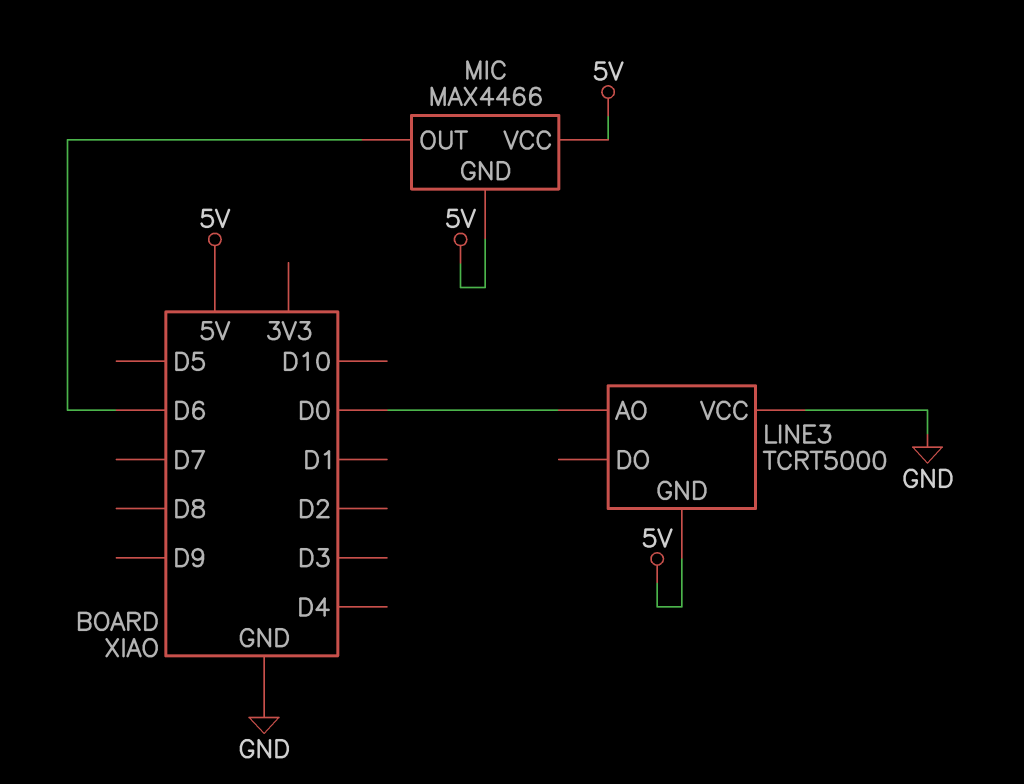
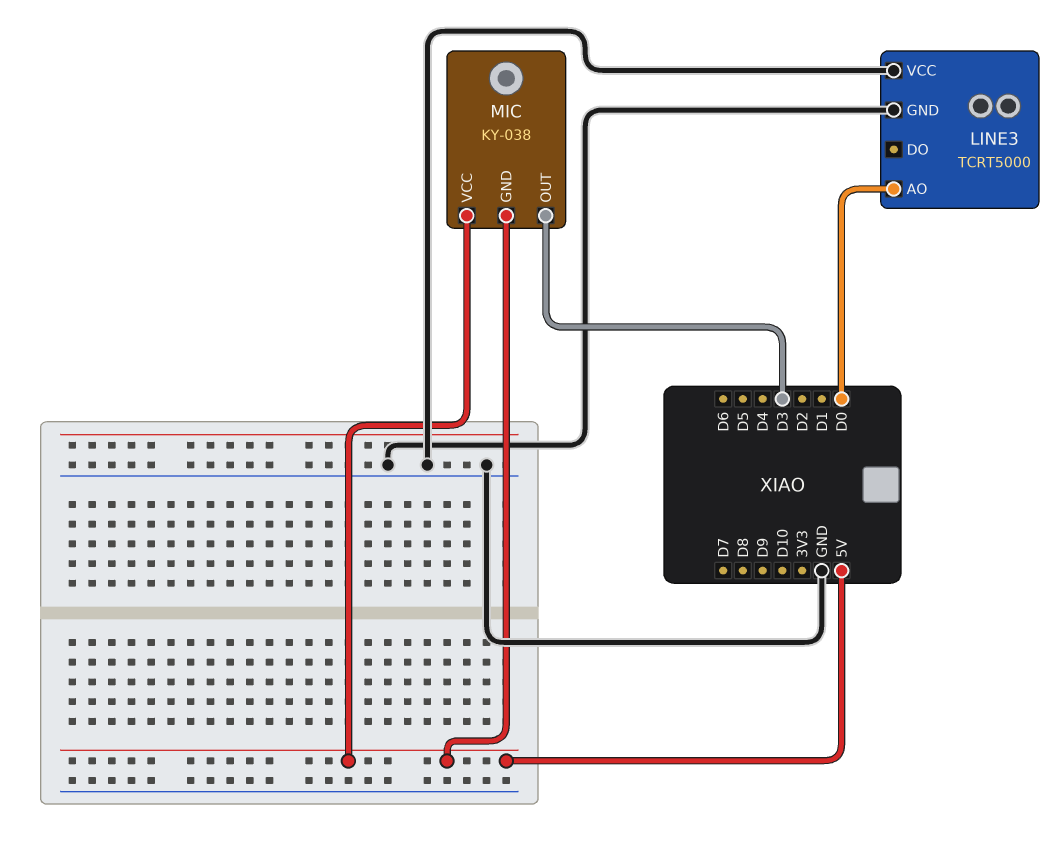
LINE3 pin GND: 5V -> GND
MIC: MAX4466 -> KY-038
MIC pin OUT: D6 -> D3

